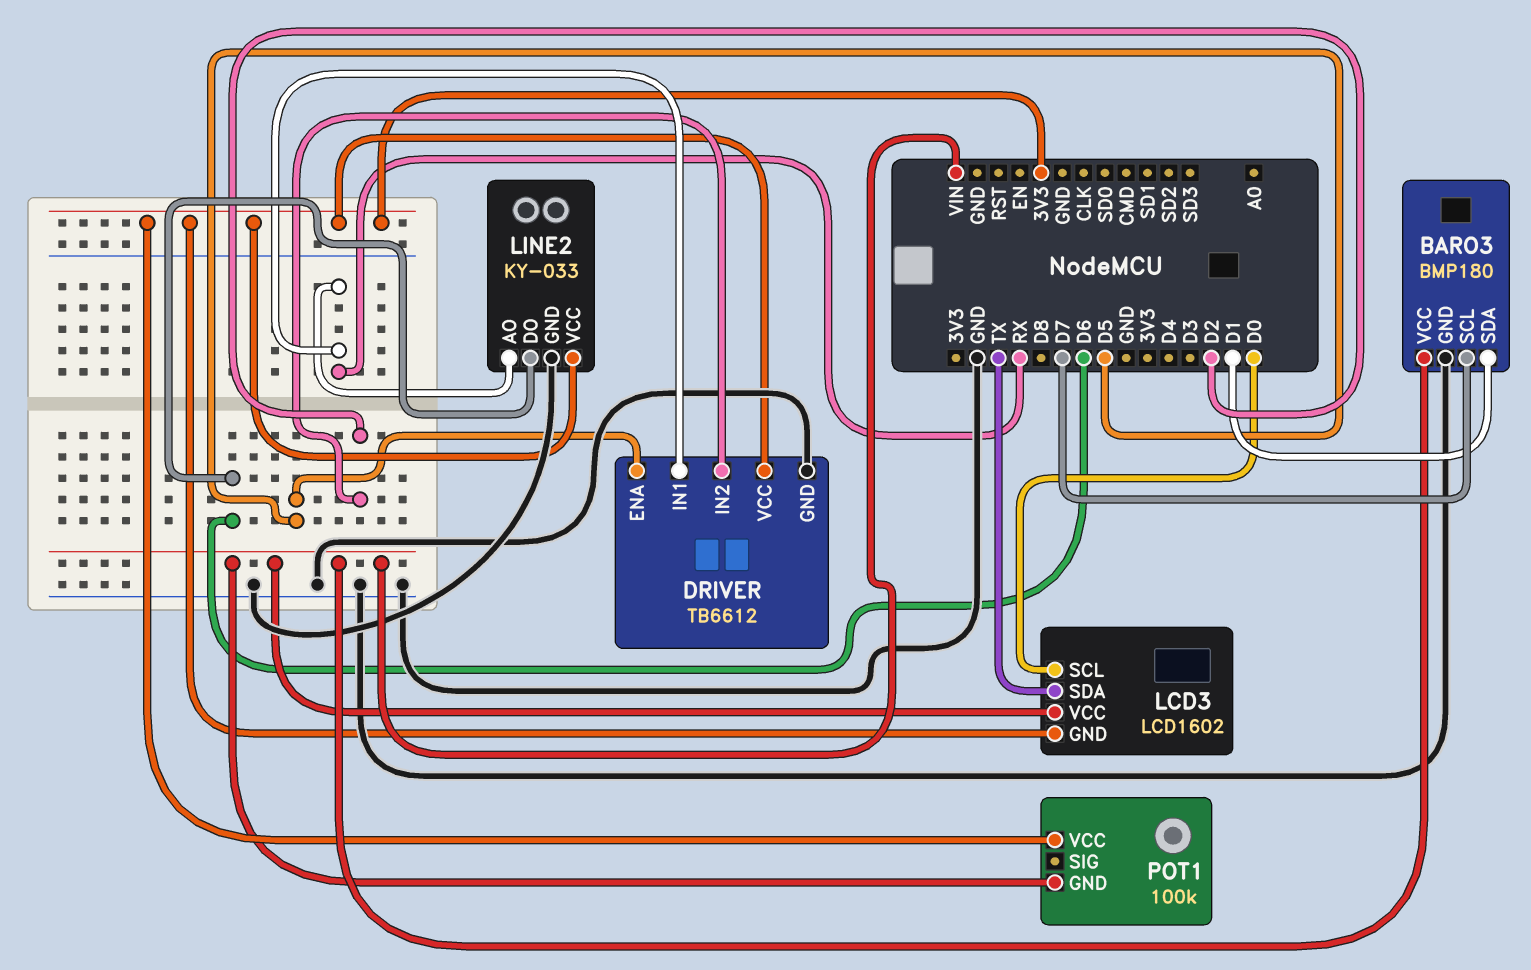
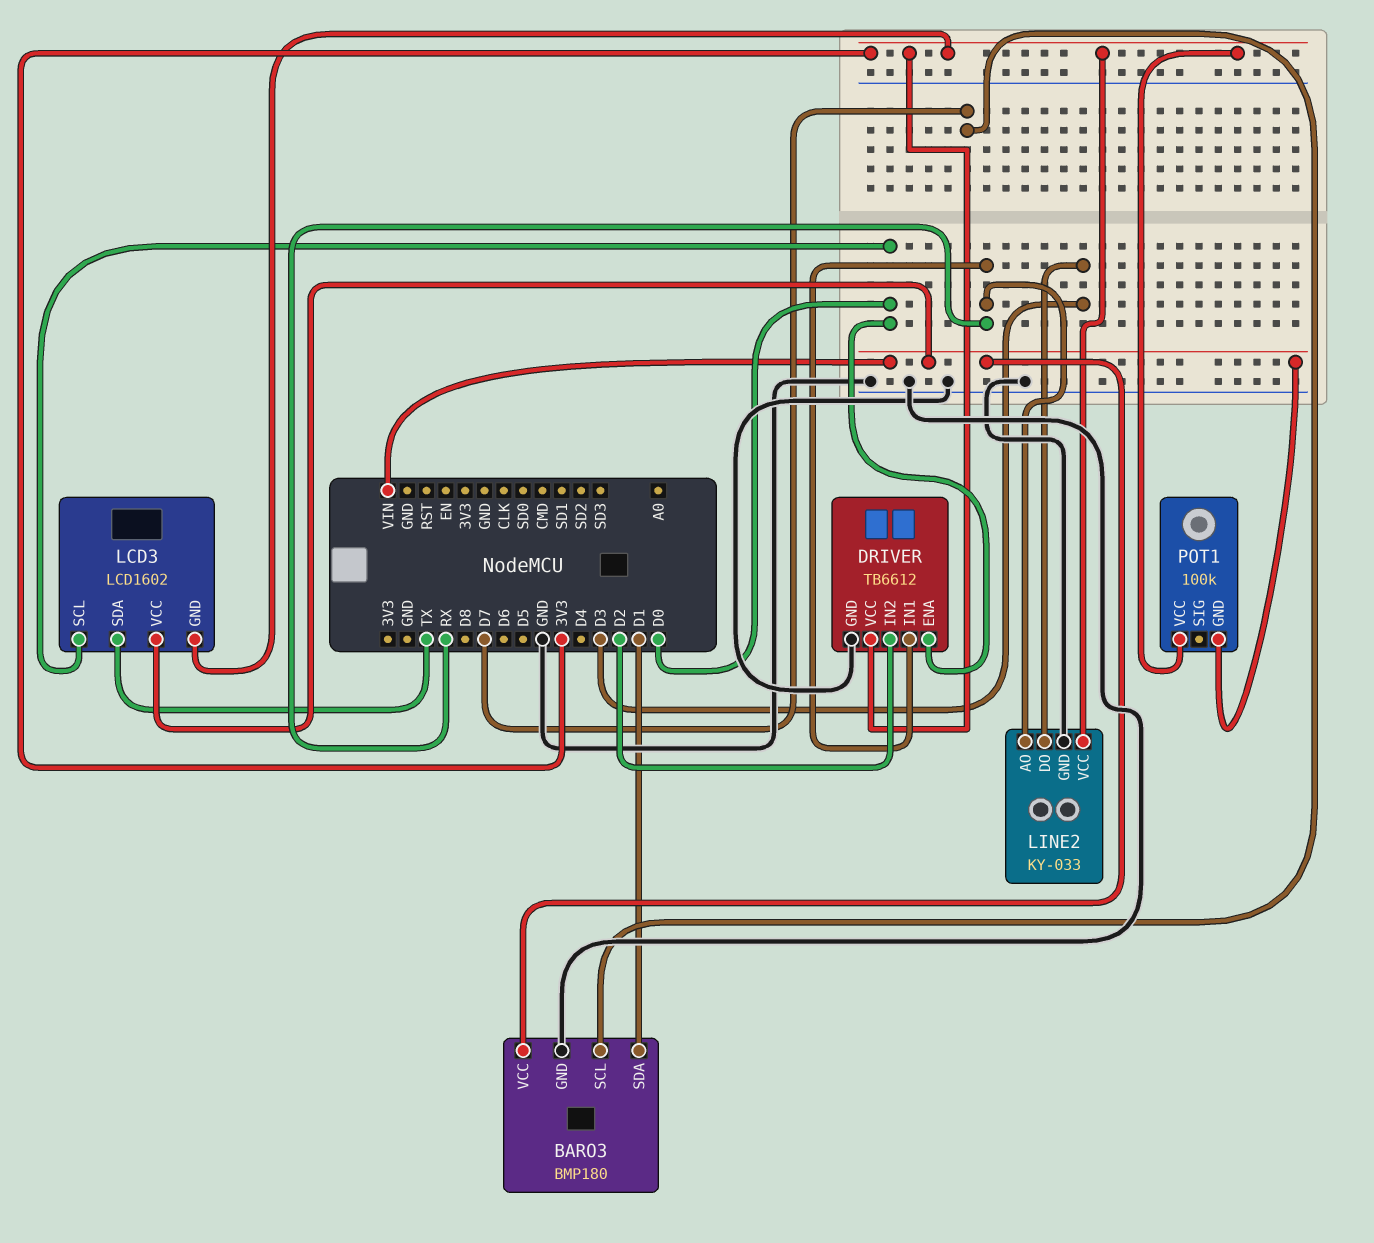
DRIVER pin ENA: D5 -> D0
LINE2 pin DO: D6 -> D3

